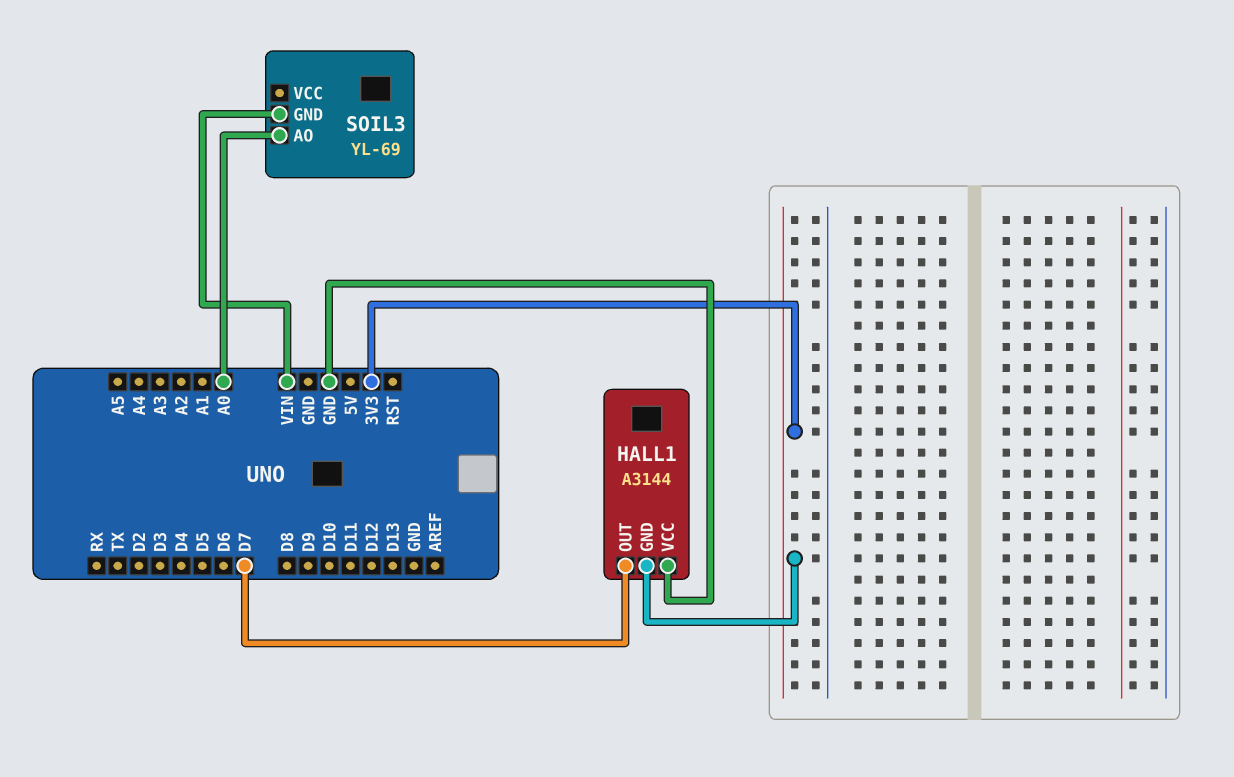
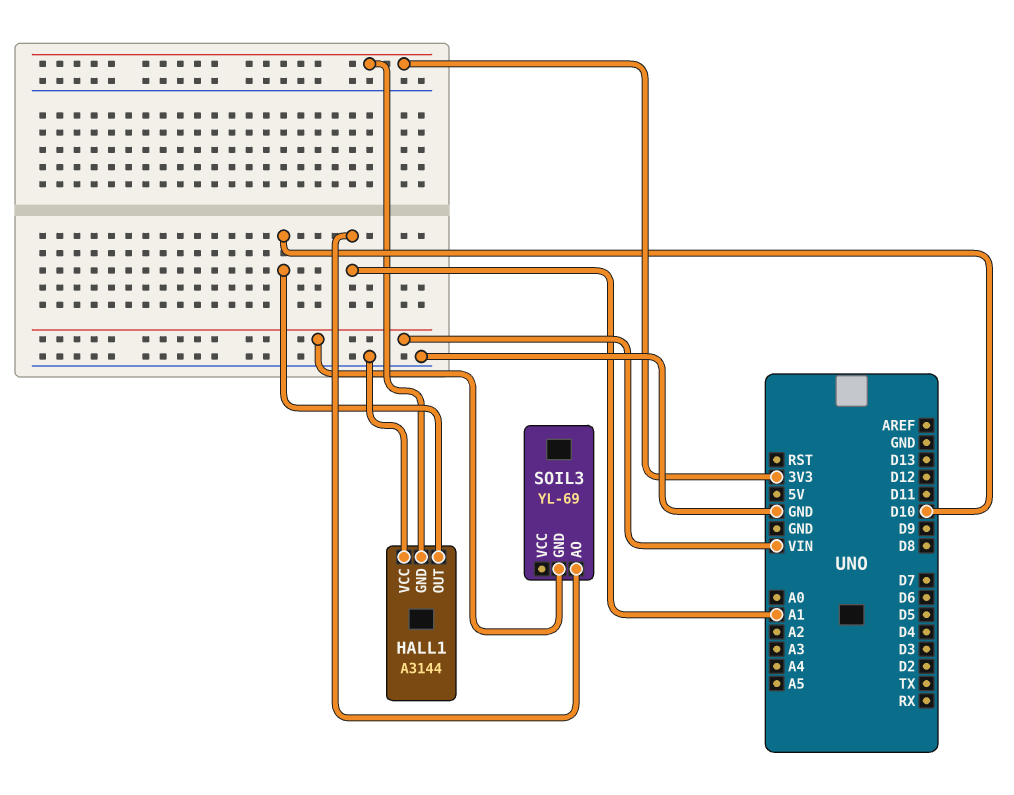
HALL1 pin OUT: D7 -> D10
SOIL3 pin AO: A0 -> A1

